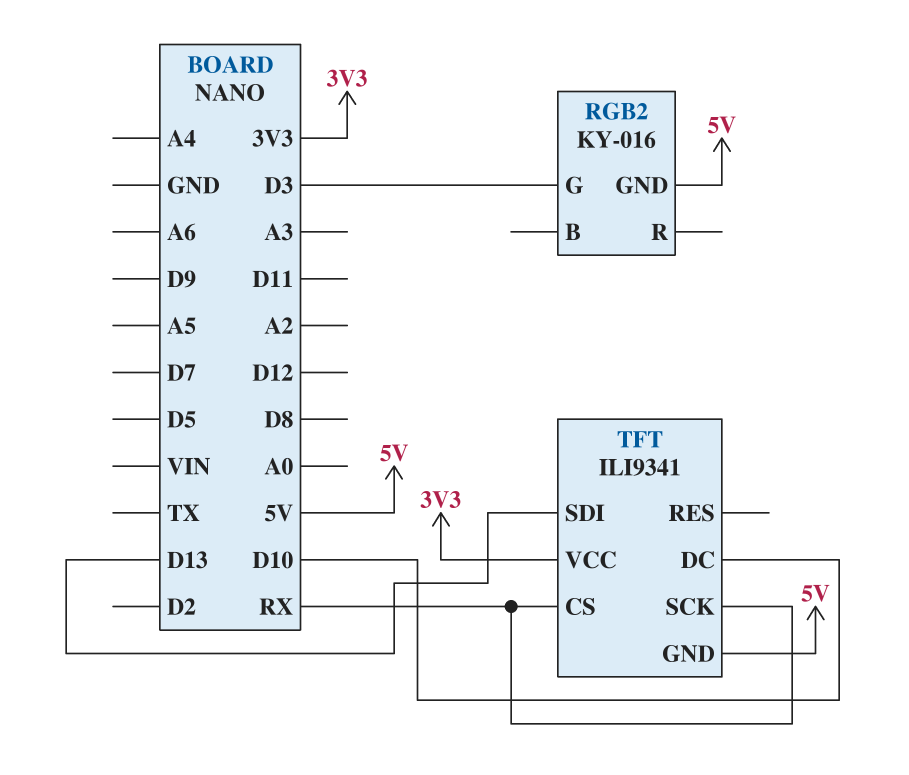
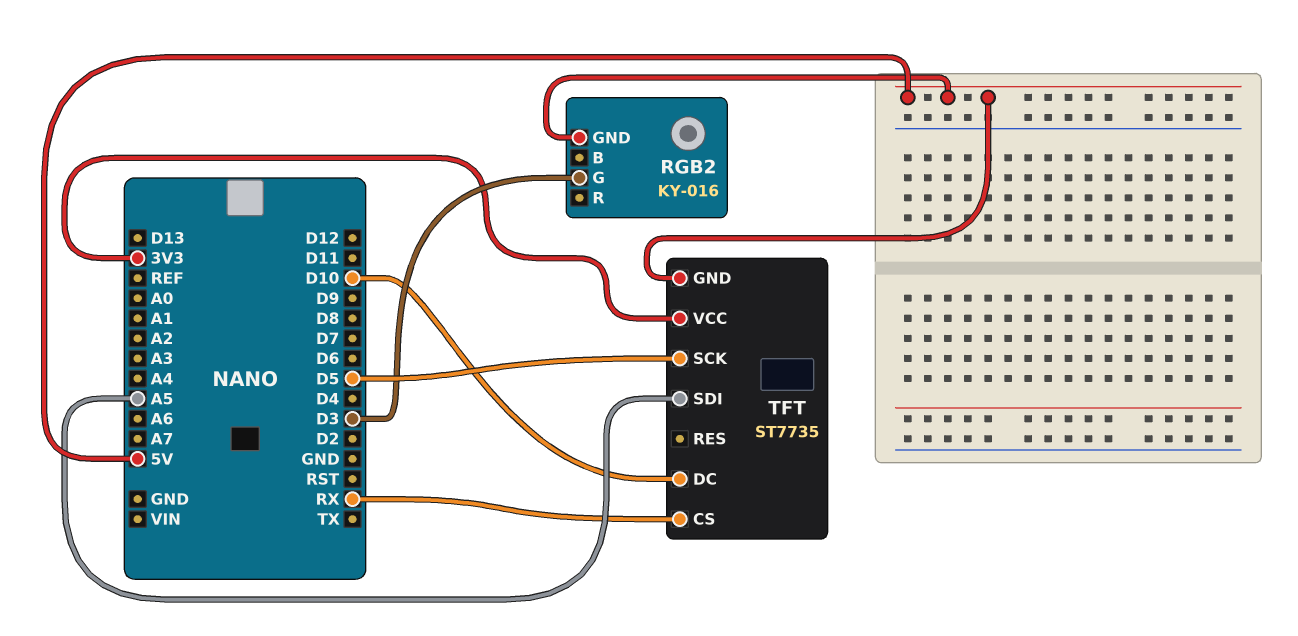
TFT: ILI9341 -> ST7735
TFT pin SCK: RX -> D5
TFT pin SDI: D13 -> A5

